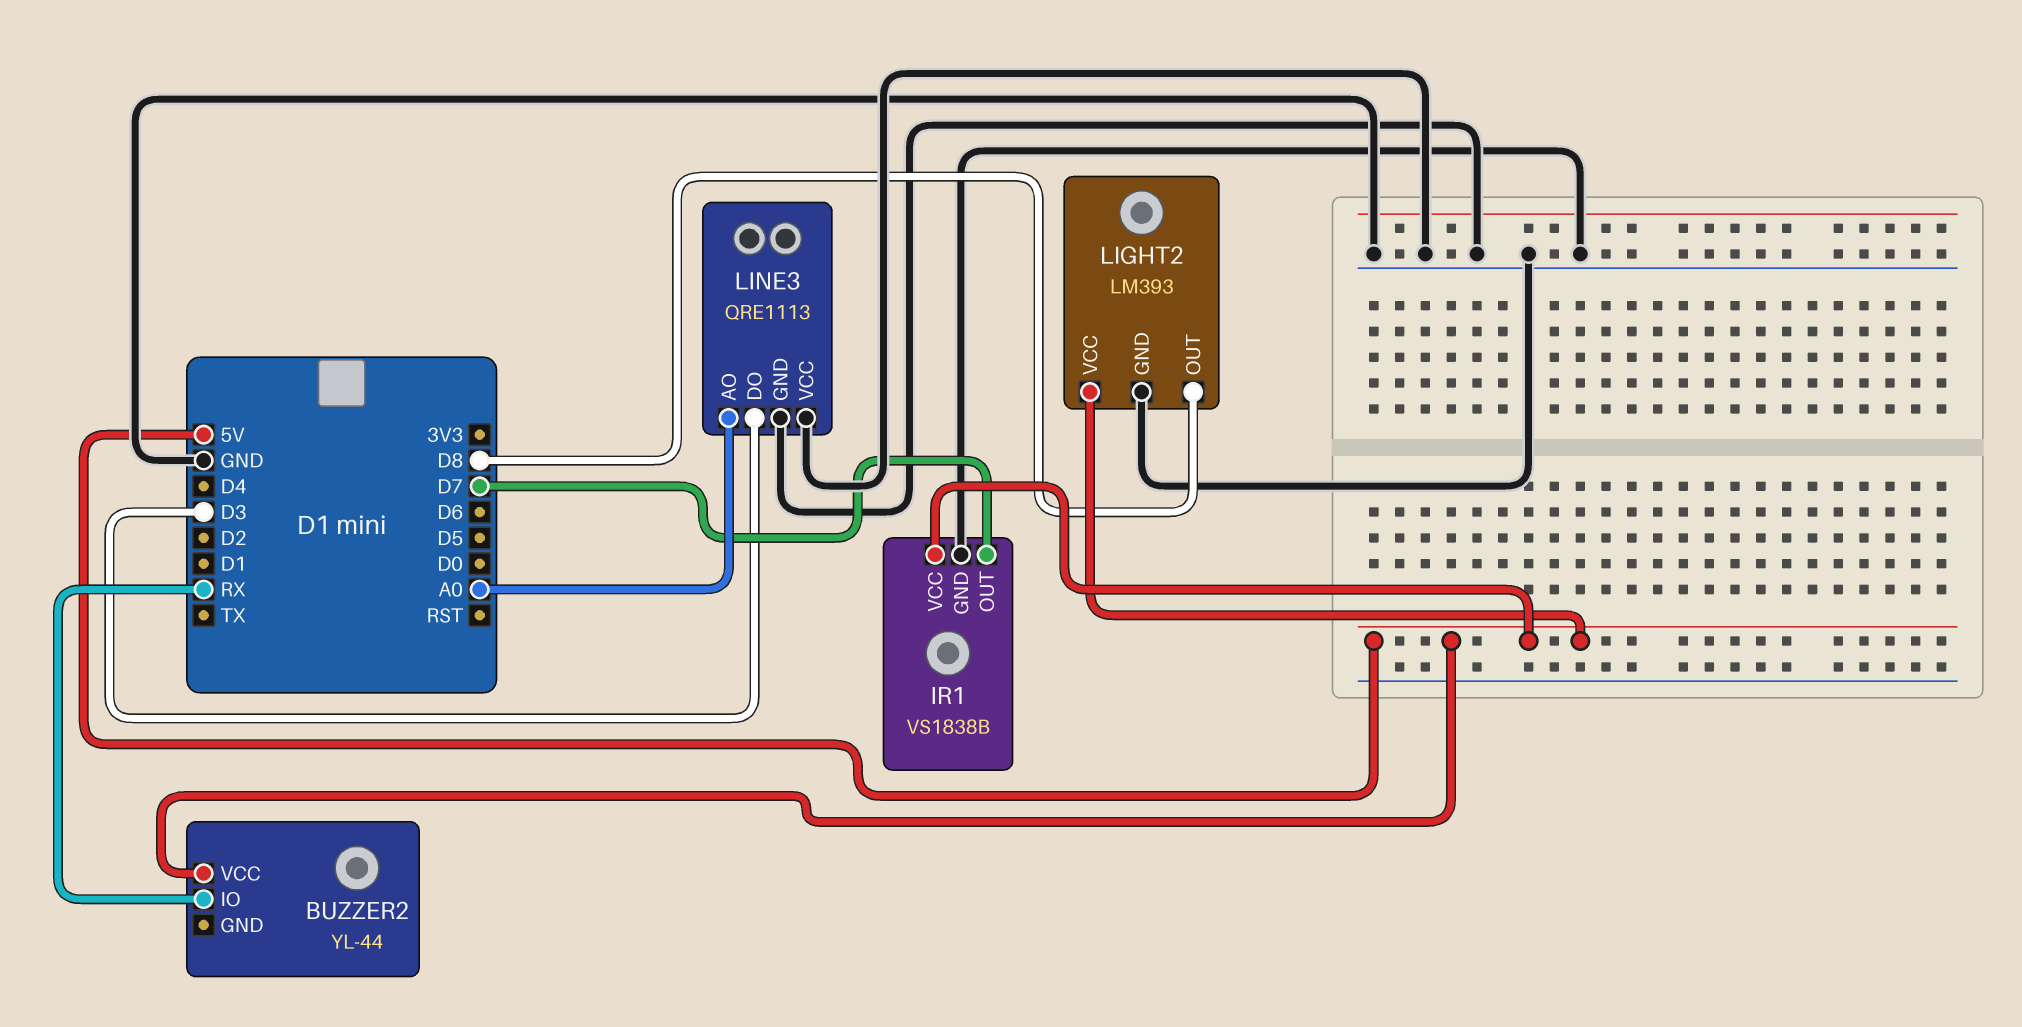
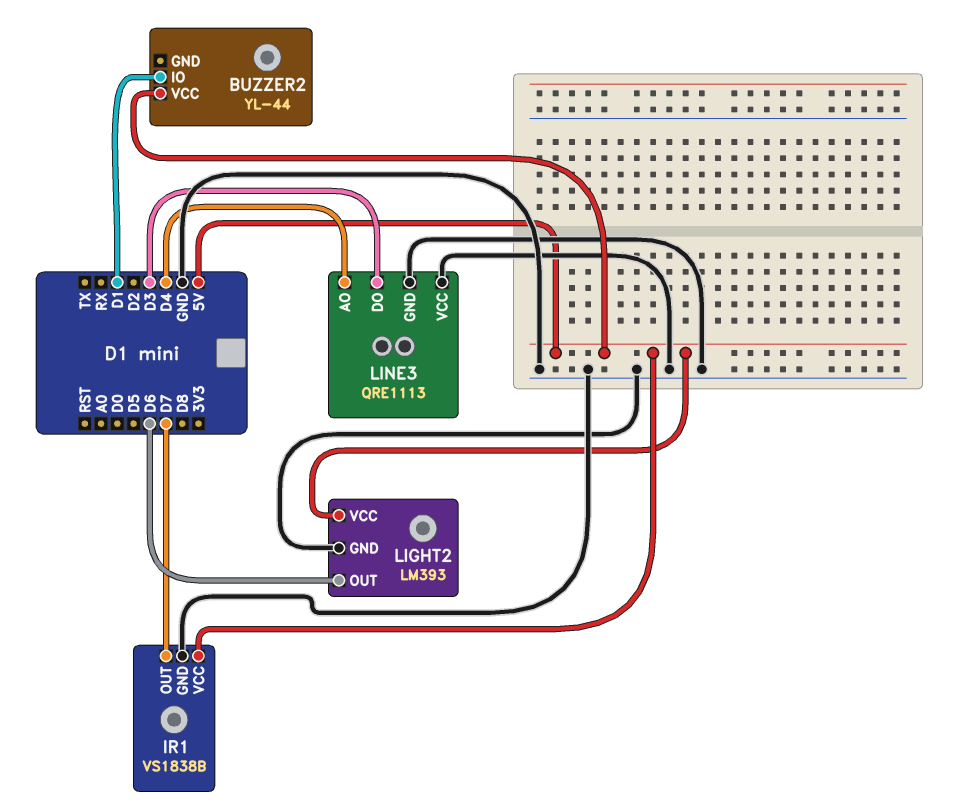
BUZZER2 pin IO: RX -> D1
LIGHT2 pin OUT: D8 -> D6
LINE3 pin AO: A0 -> D4

